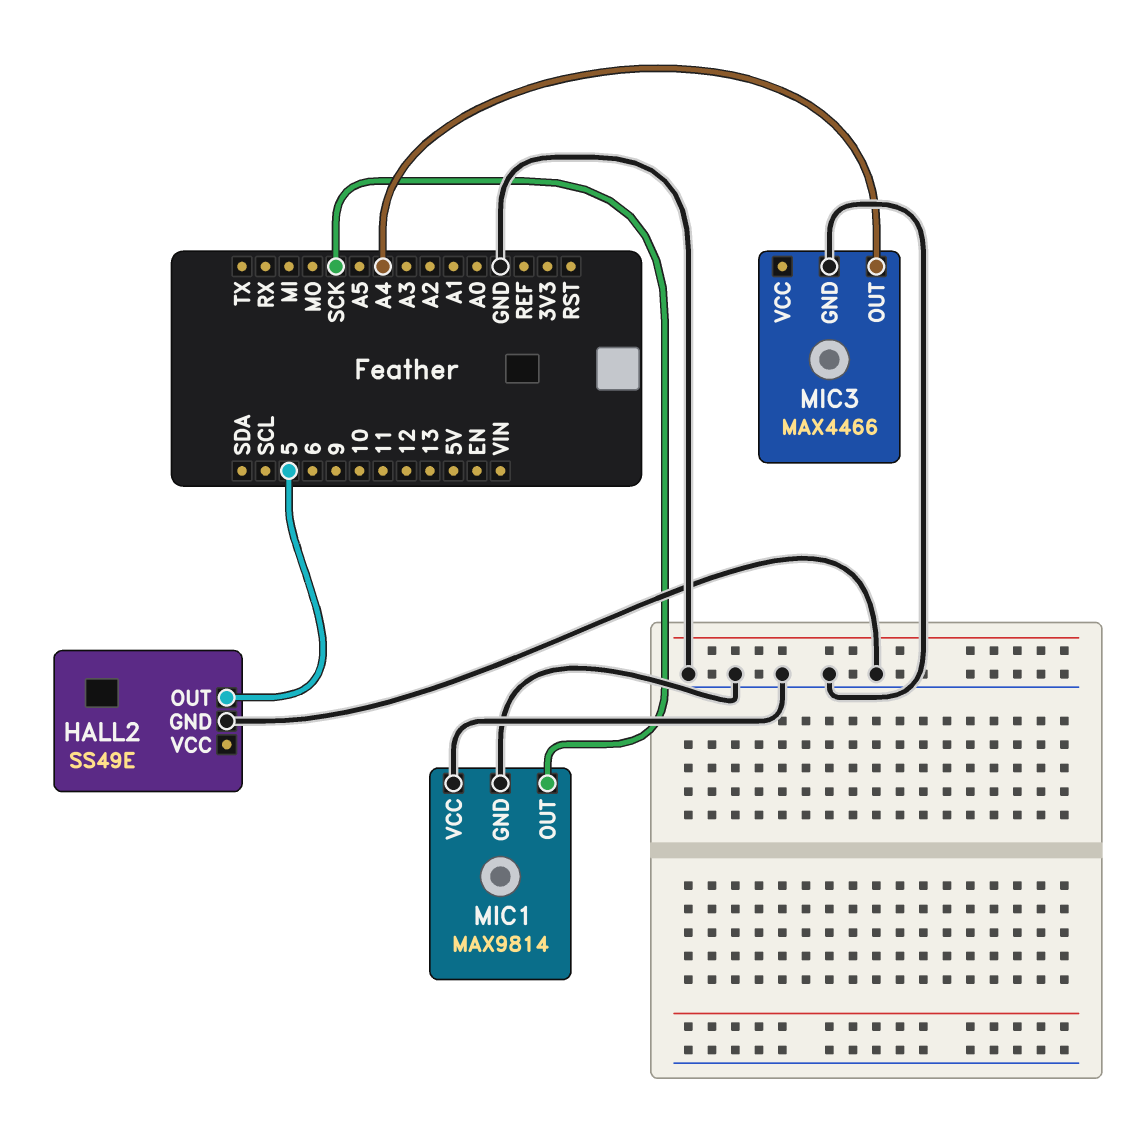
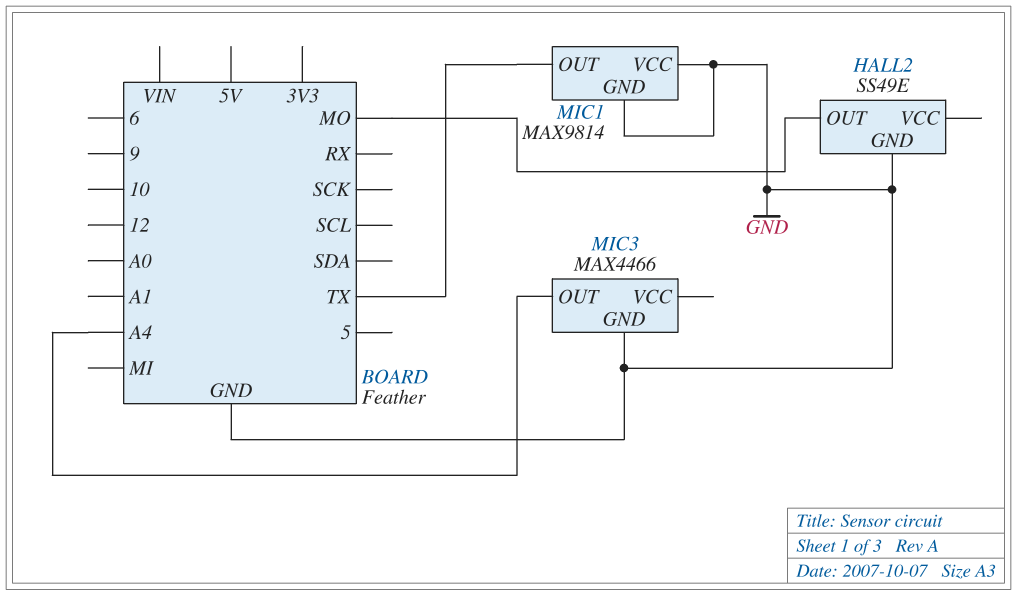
HALL2 pin OUT: 5 -> MO
MIC1 pin OUT: SCK -> TX

